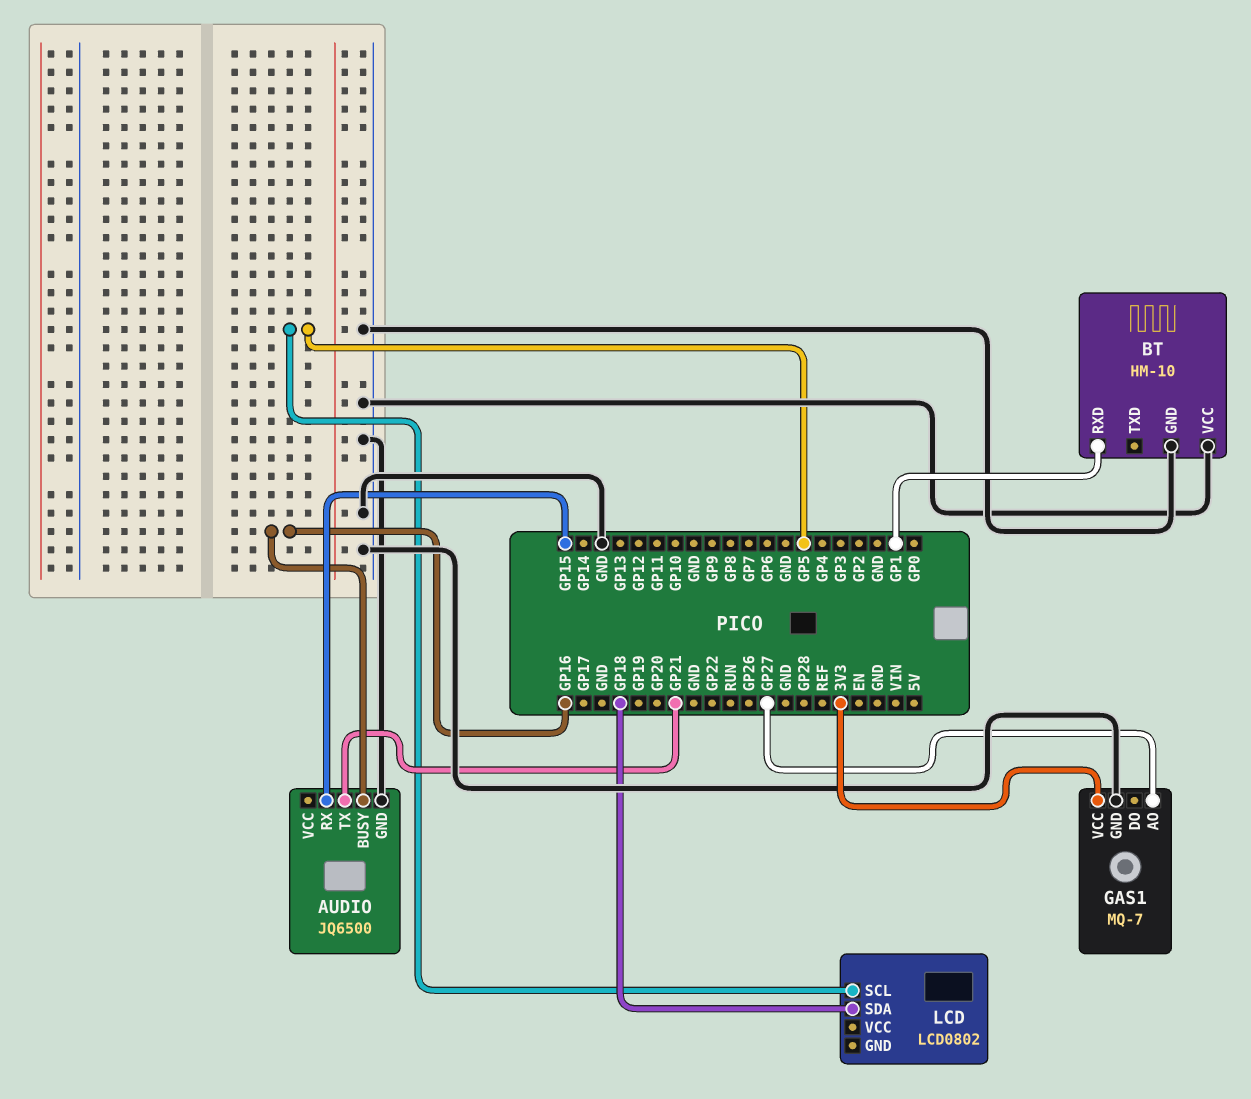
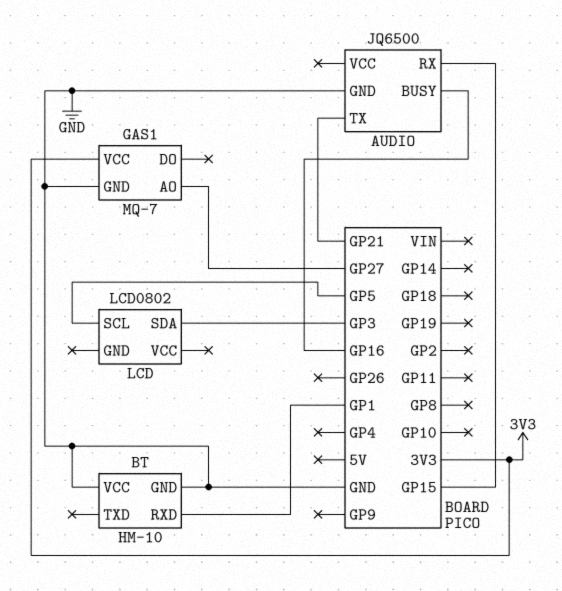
LCD pin SDA: GP18 -> GP3

